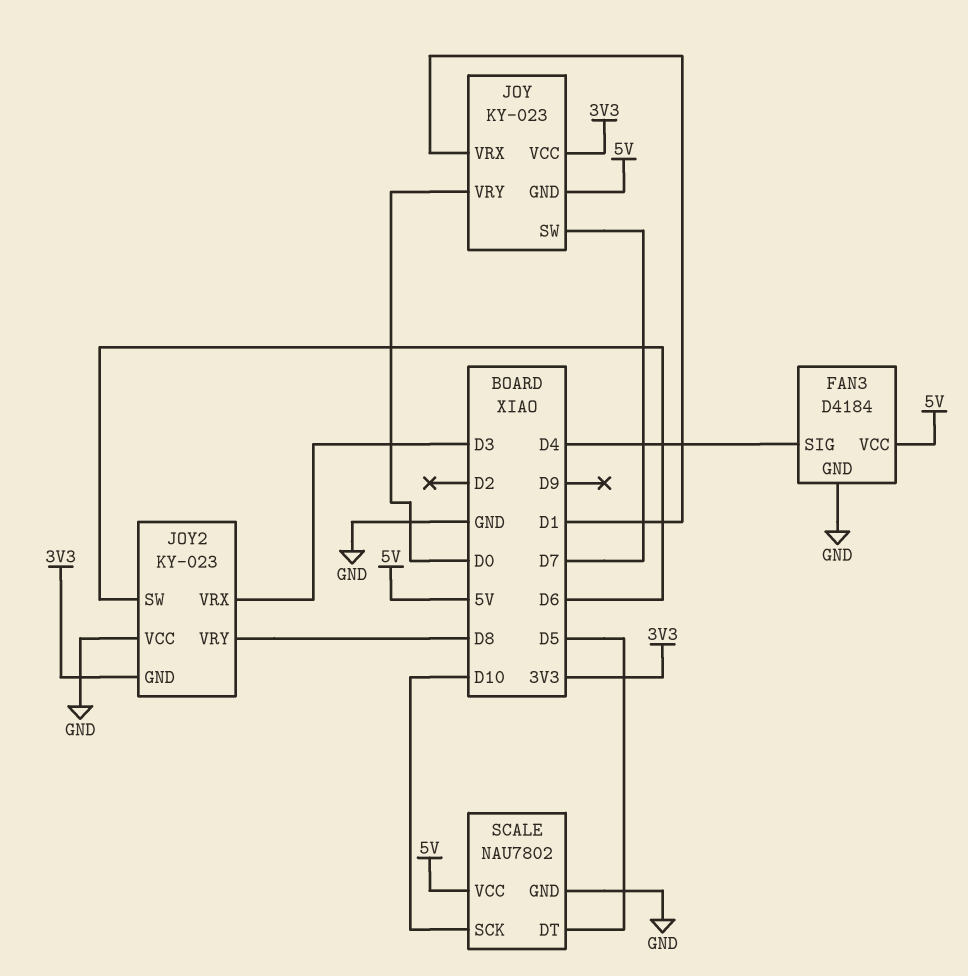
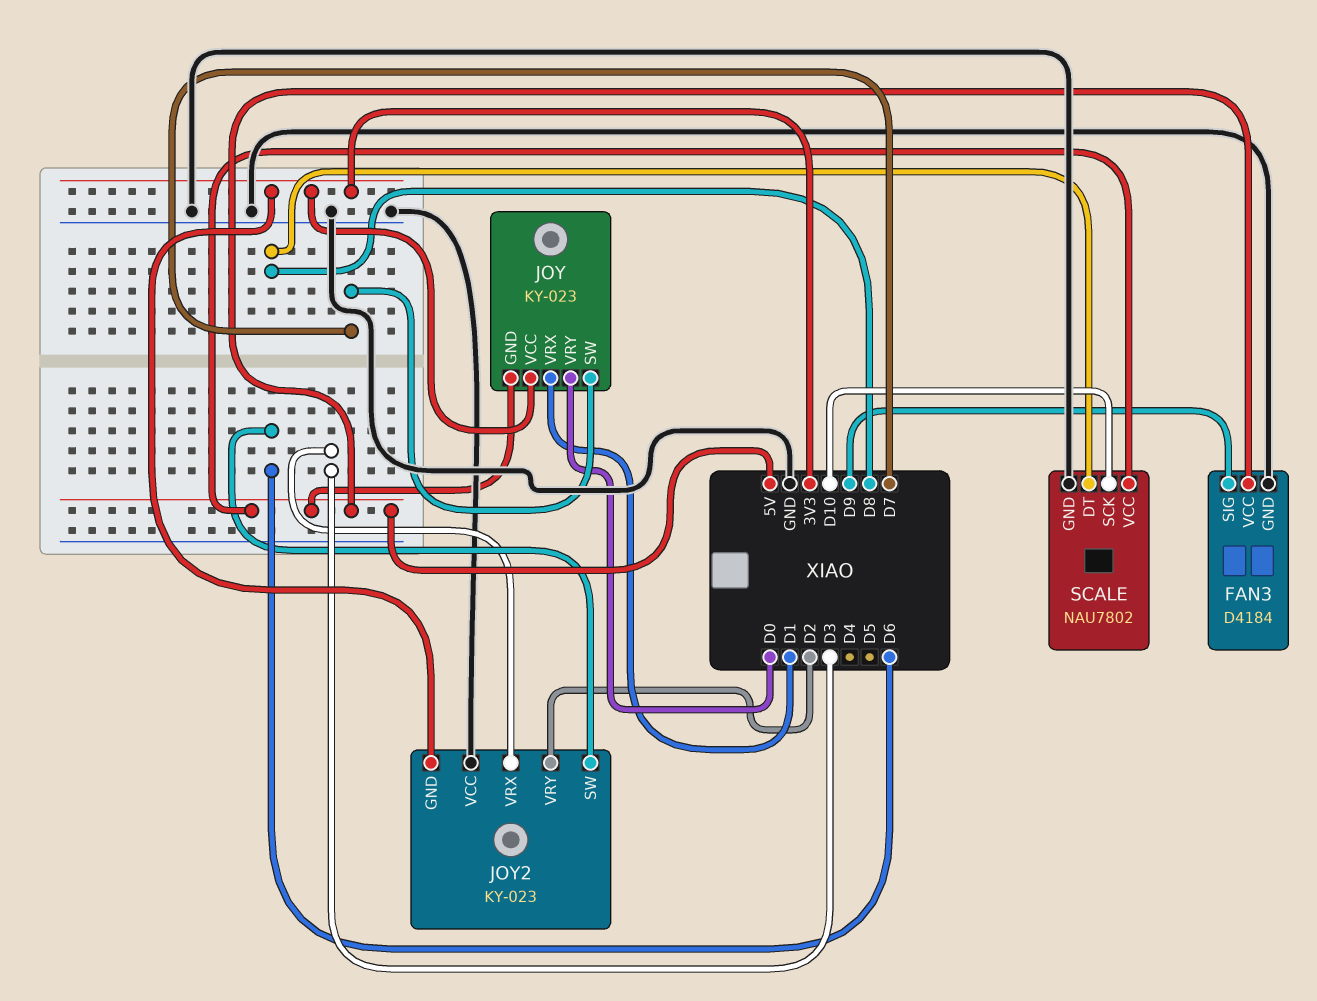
FAN3 pin SIG: D4 -> D9
JOY2 pin VRY: D8 -> D2
SCALE pin DT: D5 -> D8

